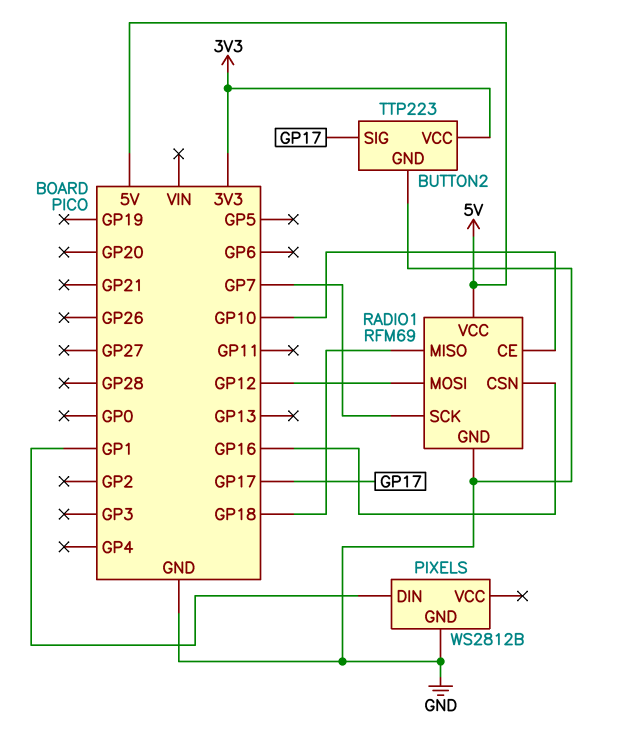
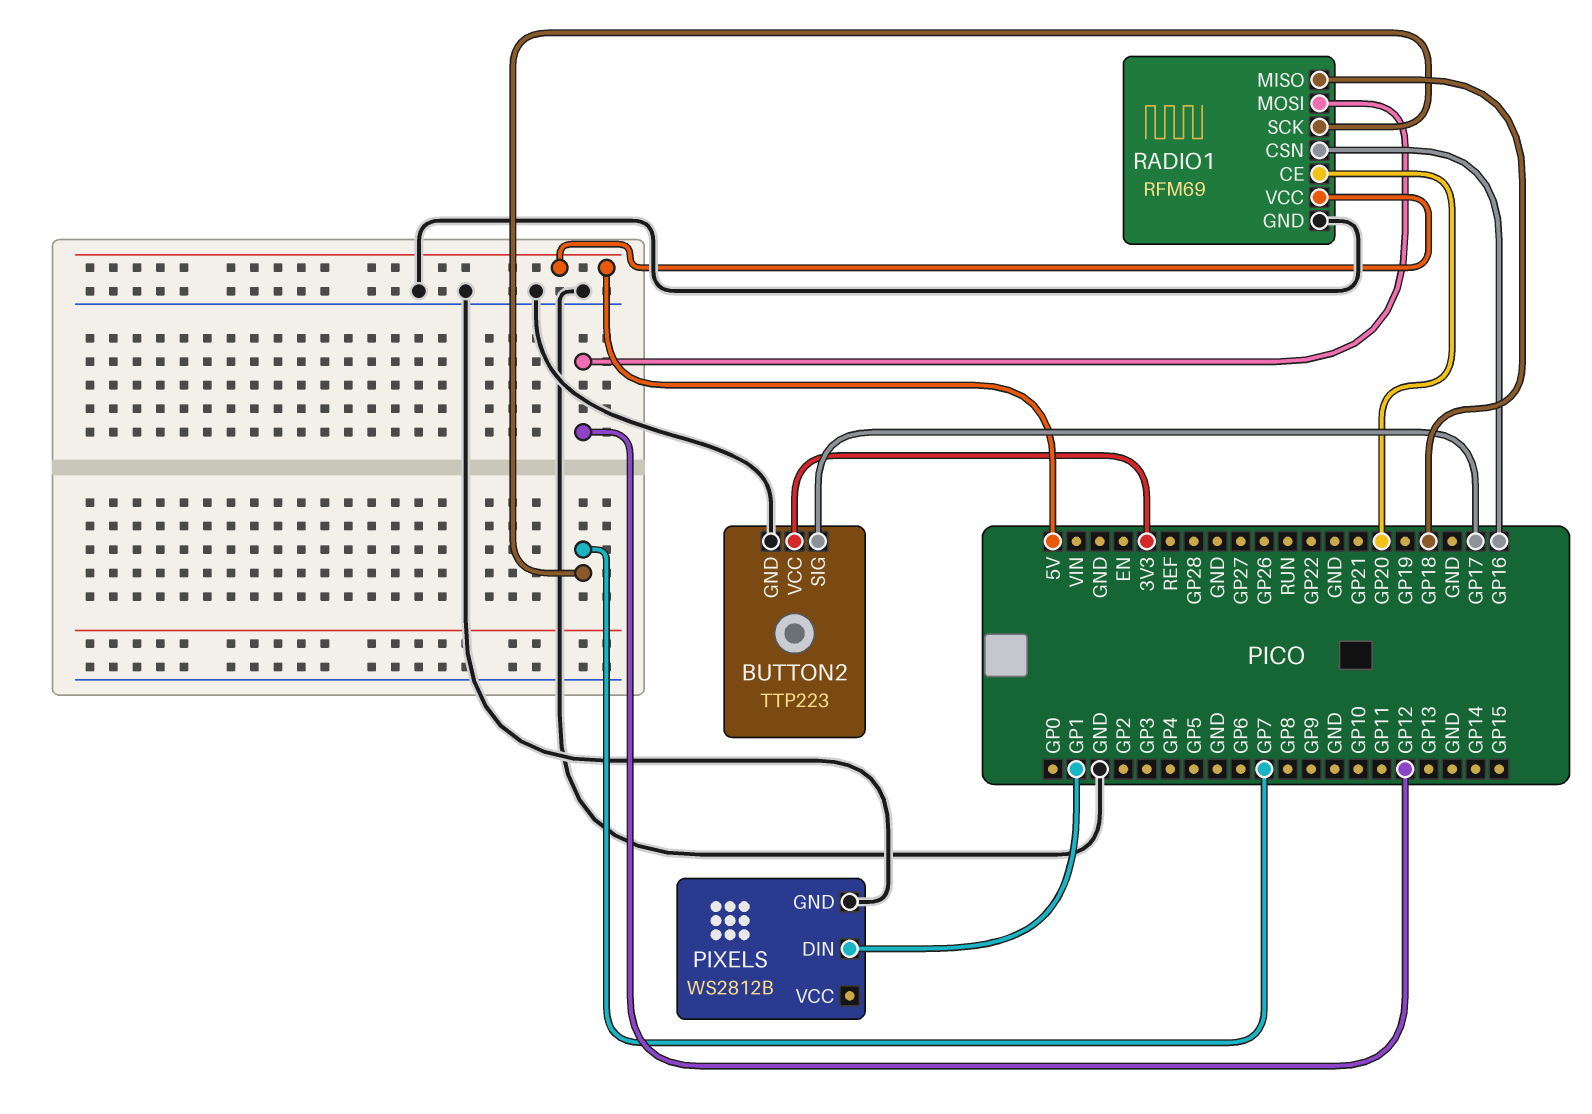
RADIO1 pin CE: GP10 -> GP20

